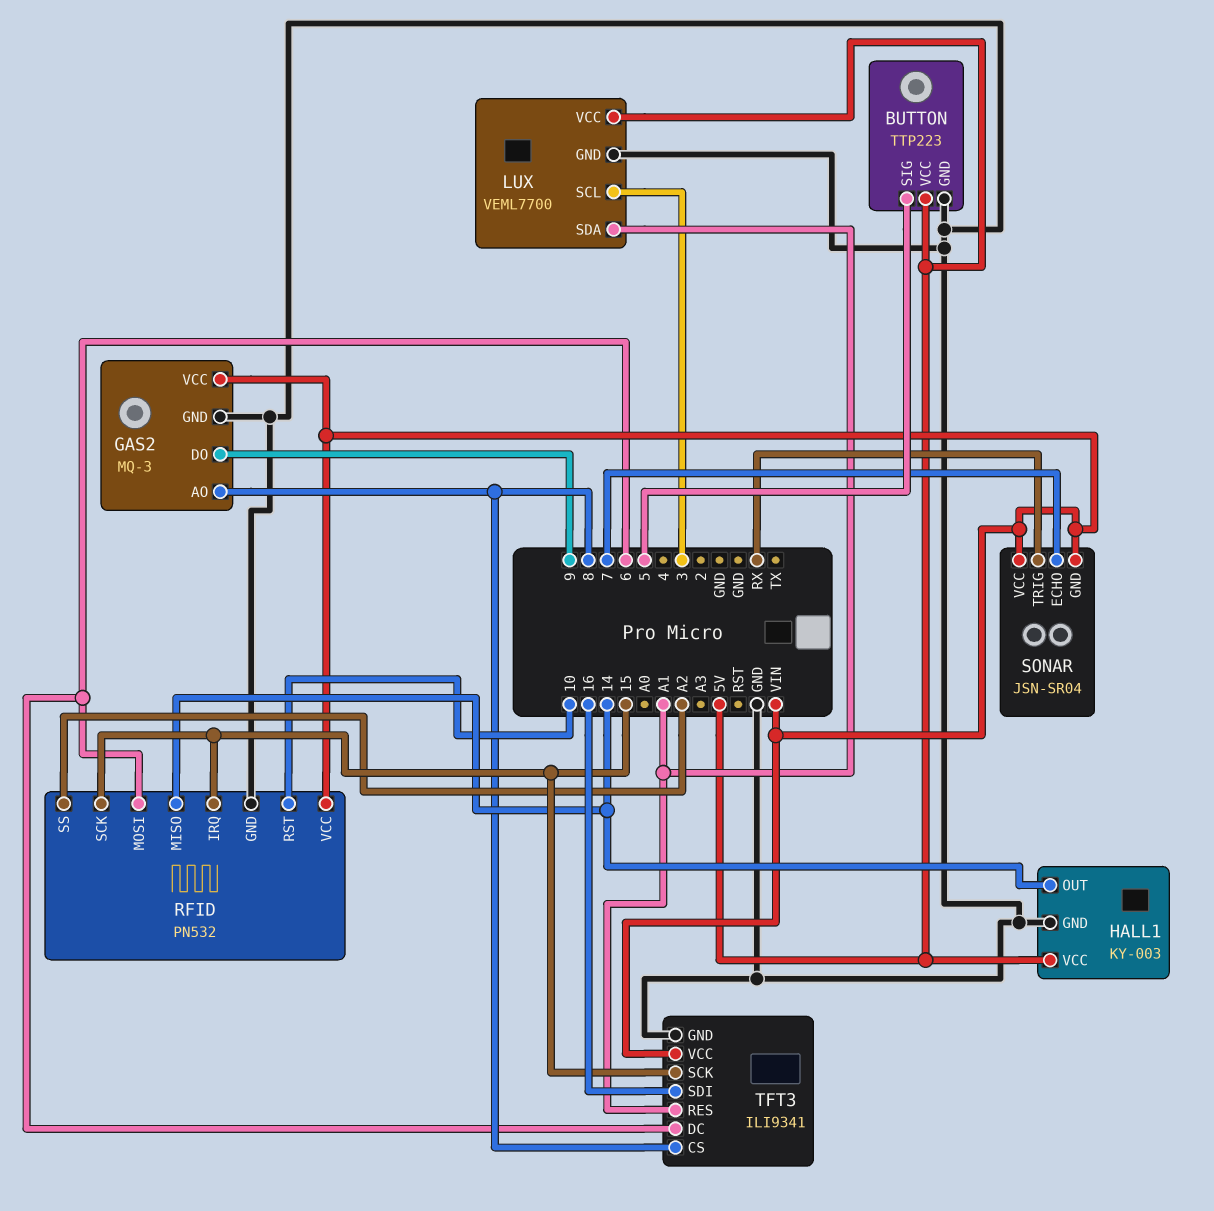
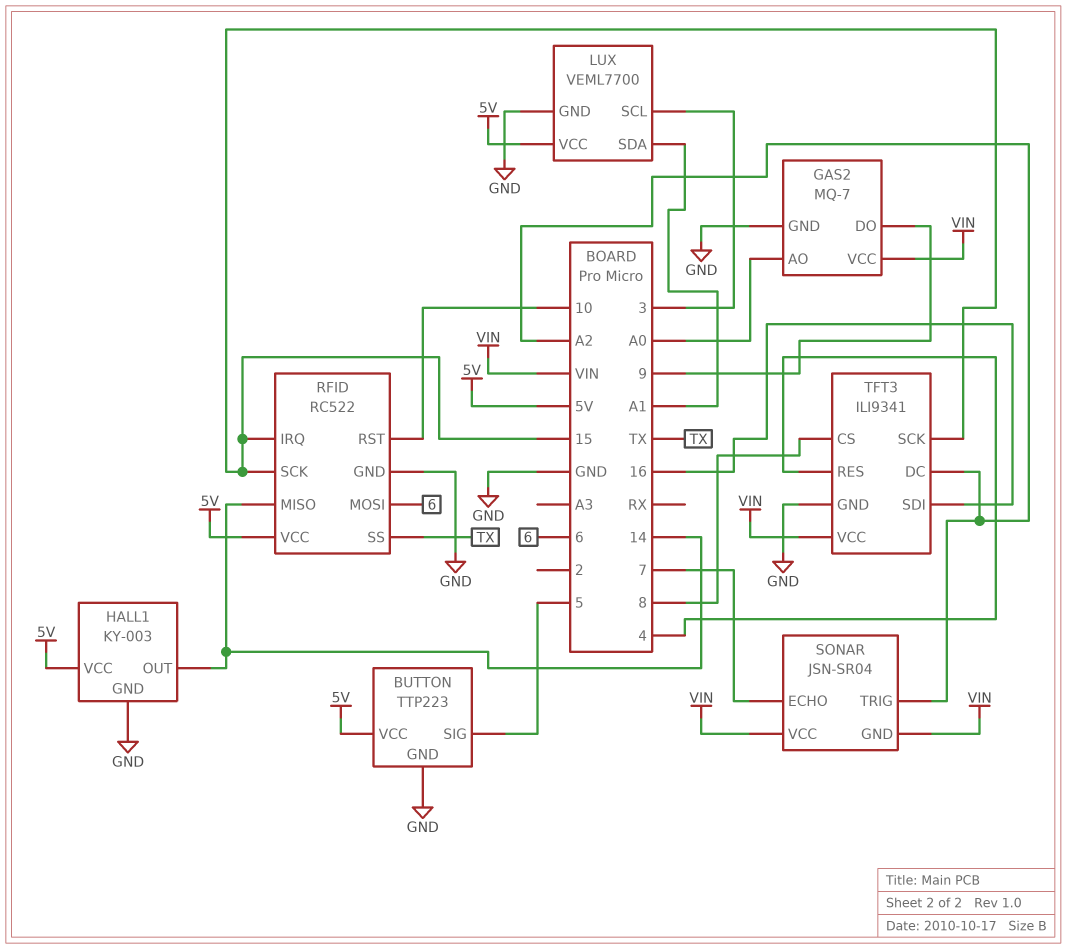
GAS2: MQ-3 -> MQ-7
GAS2 pin AO: 8 -> A0
RFID: PN532 -> RC522
RFID pin SS: A2 -> TX
RFID pin VCC: VIN -> 5V
SONAR pin TRIG: RX -> A2
TFT3 pin DC: 6 -> A2
TFT3 pin RES: A1 -> 4

